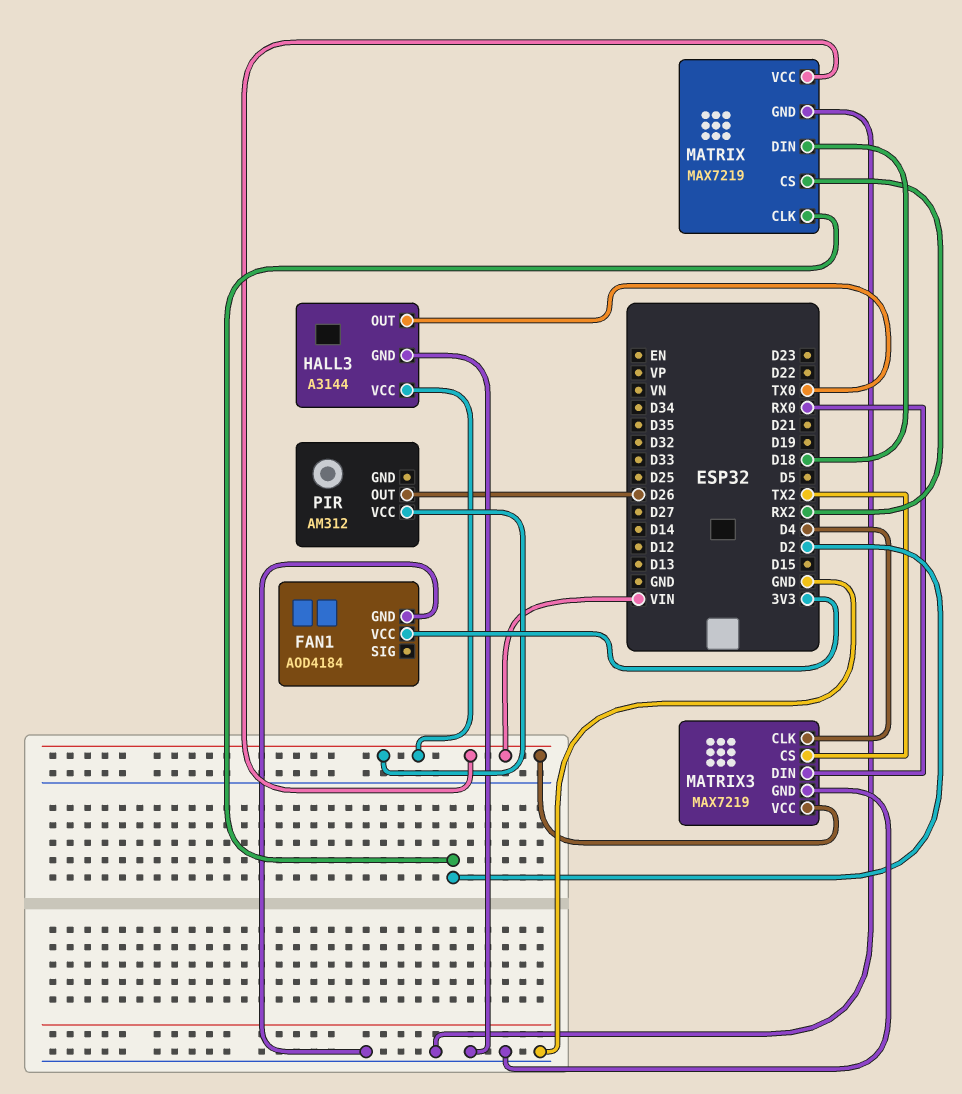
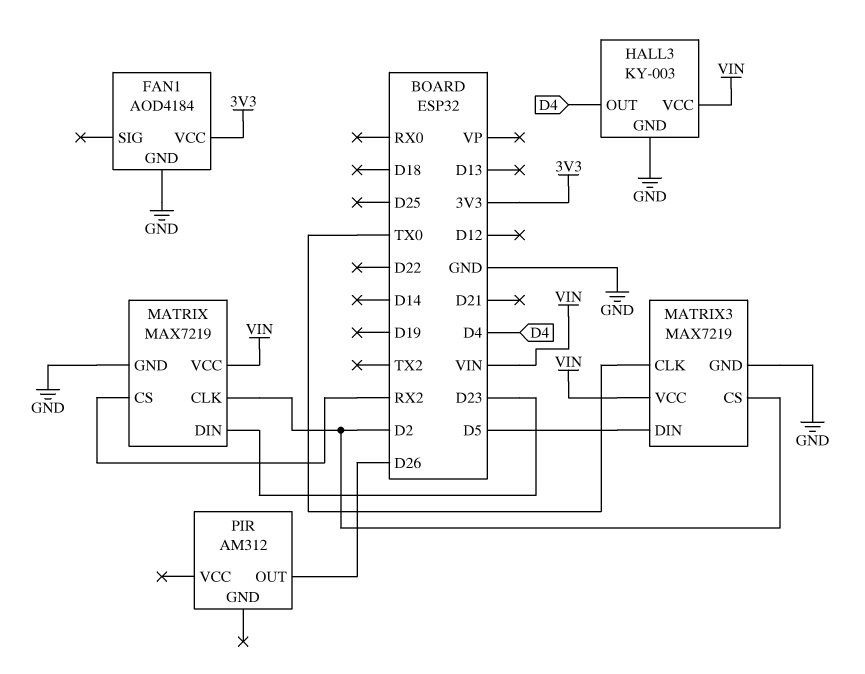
HALL3: A3144 -> KY-003
HALL3 pin OUT: TX0 -> D4
MATRIX pin DIN: D18 -> D23
MATRIX3 pin CLK: D4 -> TX0
MATRIX3 pin CS: TX2 -> D2
MATRIX3 pin DIN: RX0 -> D5
PIR pin VCC: VIN -> none

